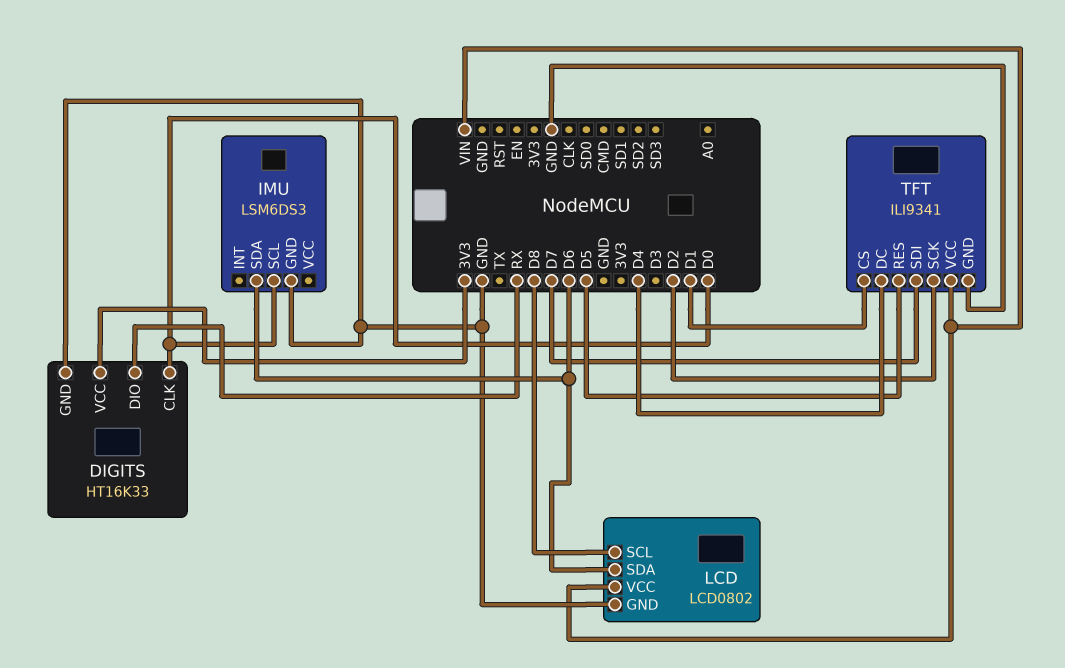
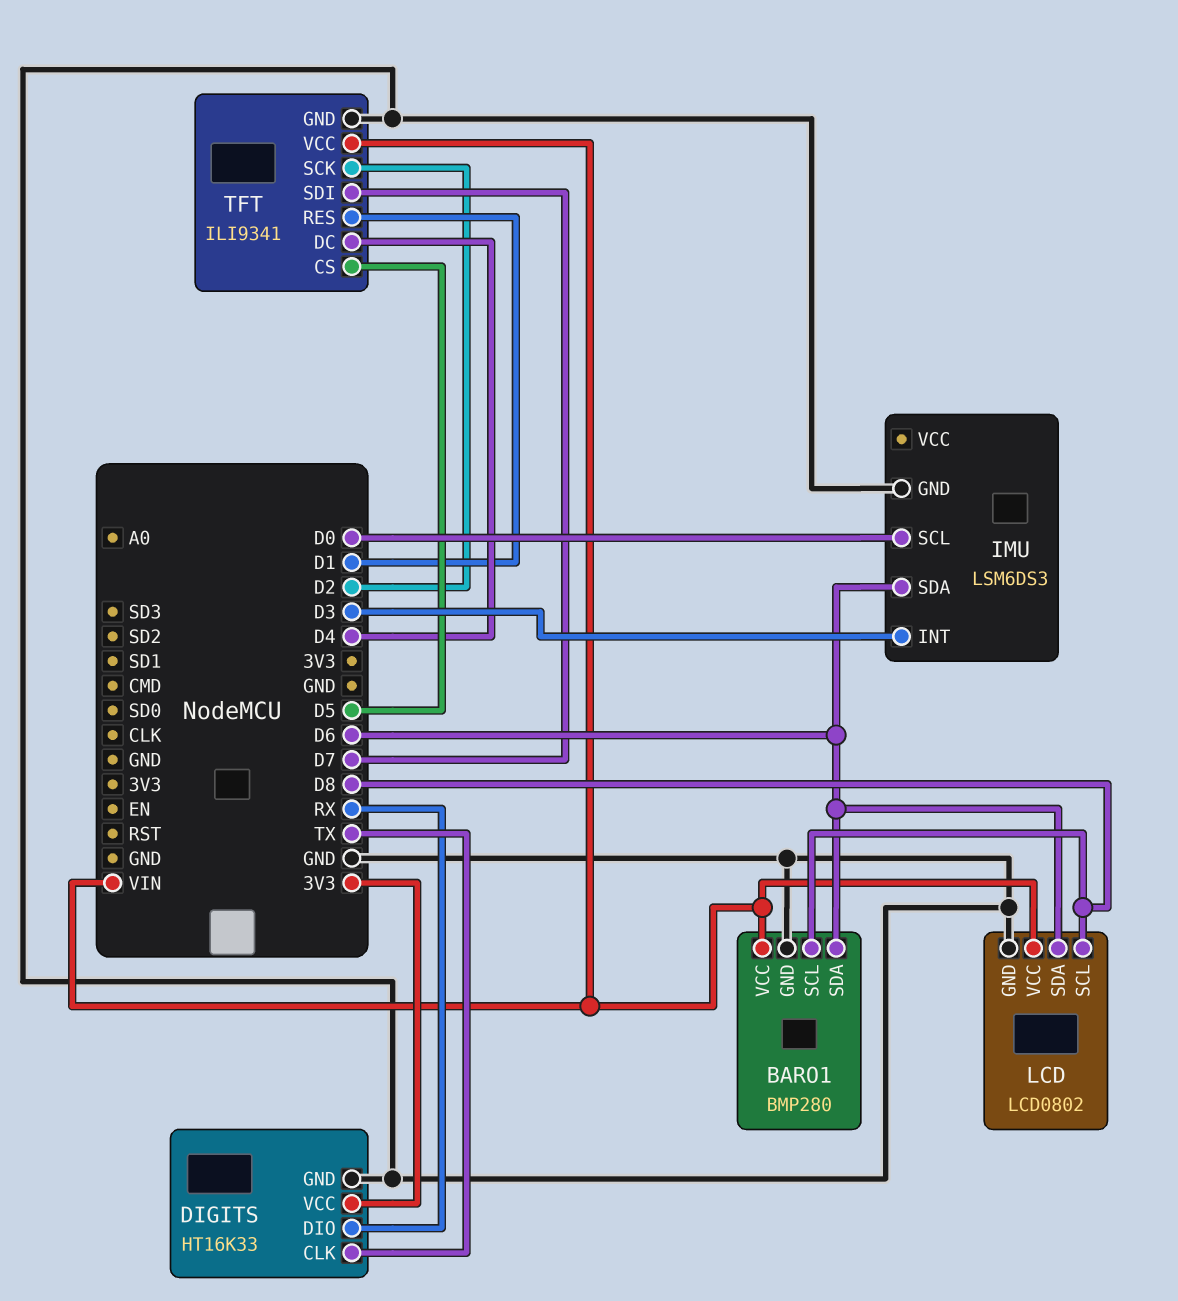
BARO1: none -> BMP280
BARO1 pin GND: none -> GND
BARO1 pin SCL: none -> D8
BARO1 pin SDA: none -> D6
BARO1 pin VCC: none -> VIN
DIGITS pin CLK: D0 -> TX
IMU pin INT: none -> D3
TFT pin CS: D1 -> D5
TFT pin RES: D5 -> D1

